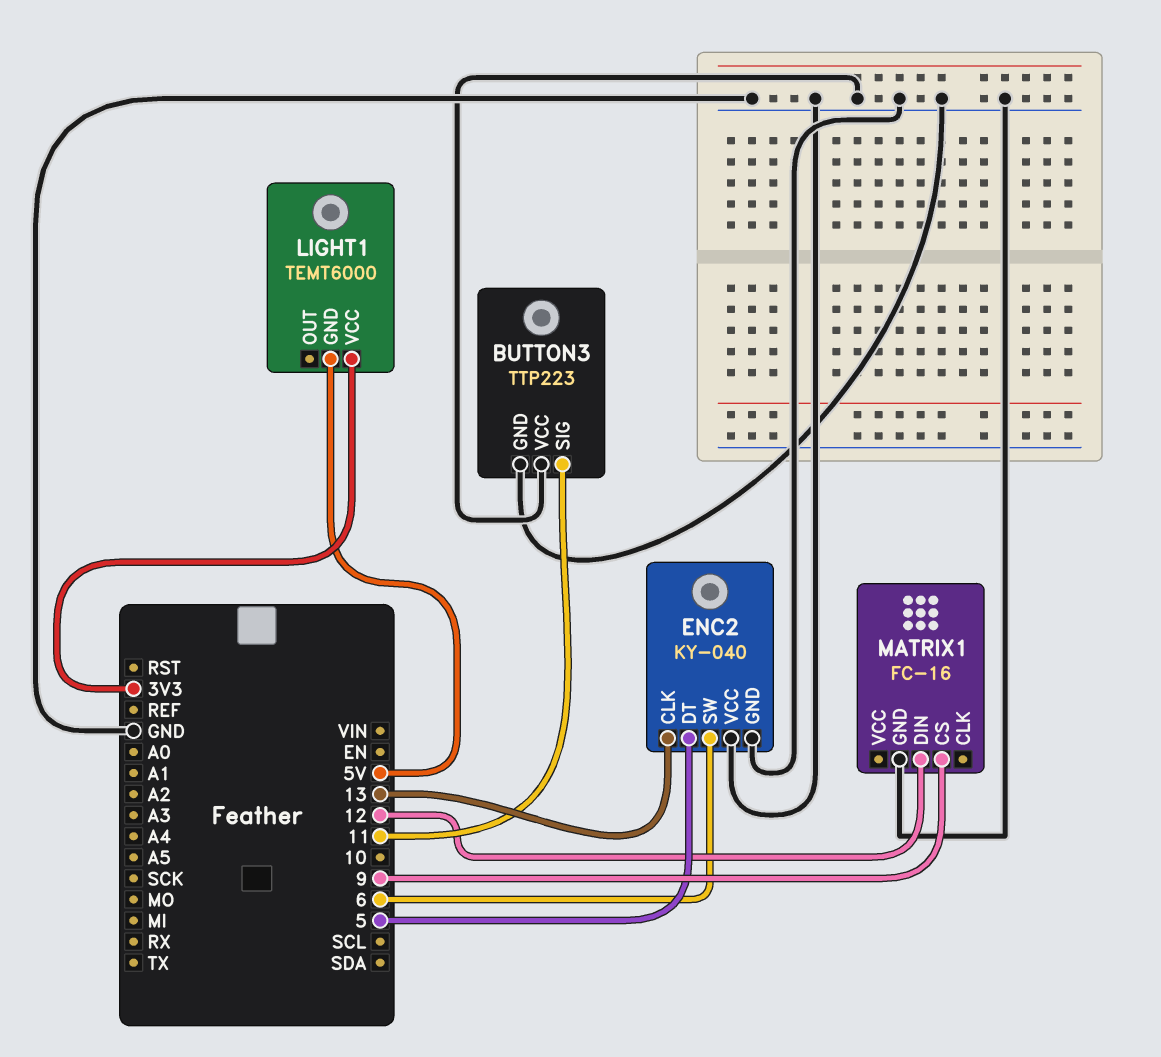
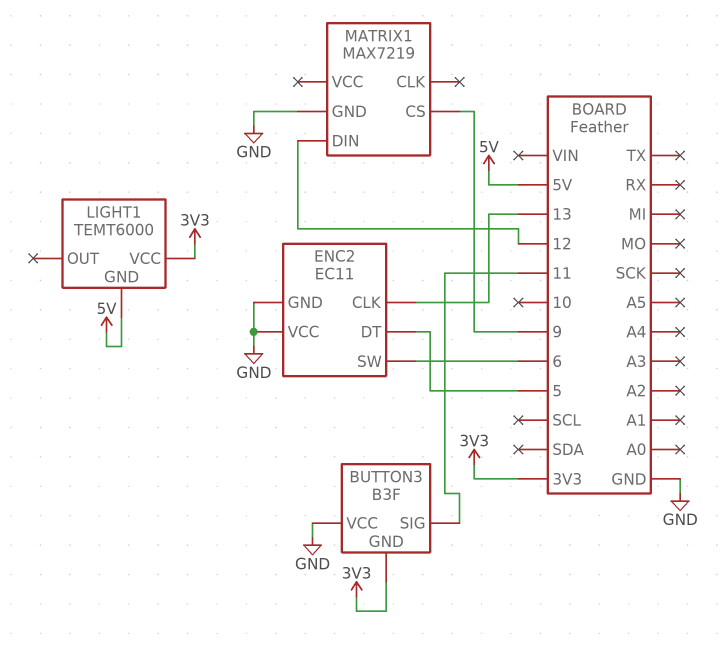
BUTTON3: TTP223 -> B3F
BUTTON3 pin GND: GND -> 3V3
ENC2: KY-040 -> EC11
MATRIX1: FC-16 -> MAX7219

